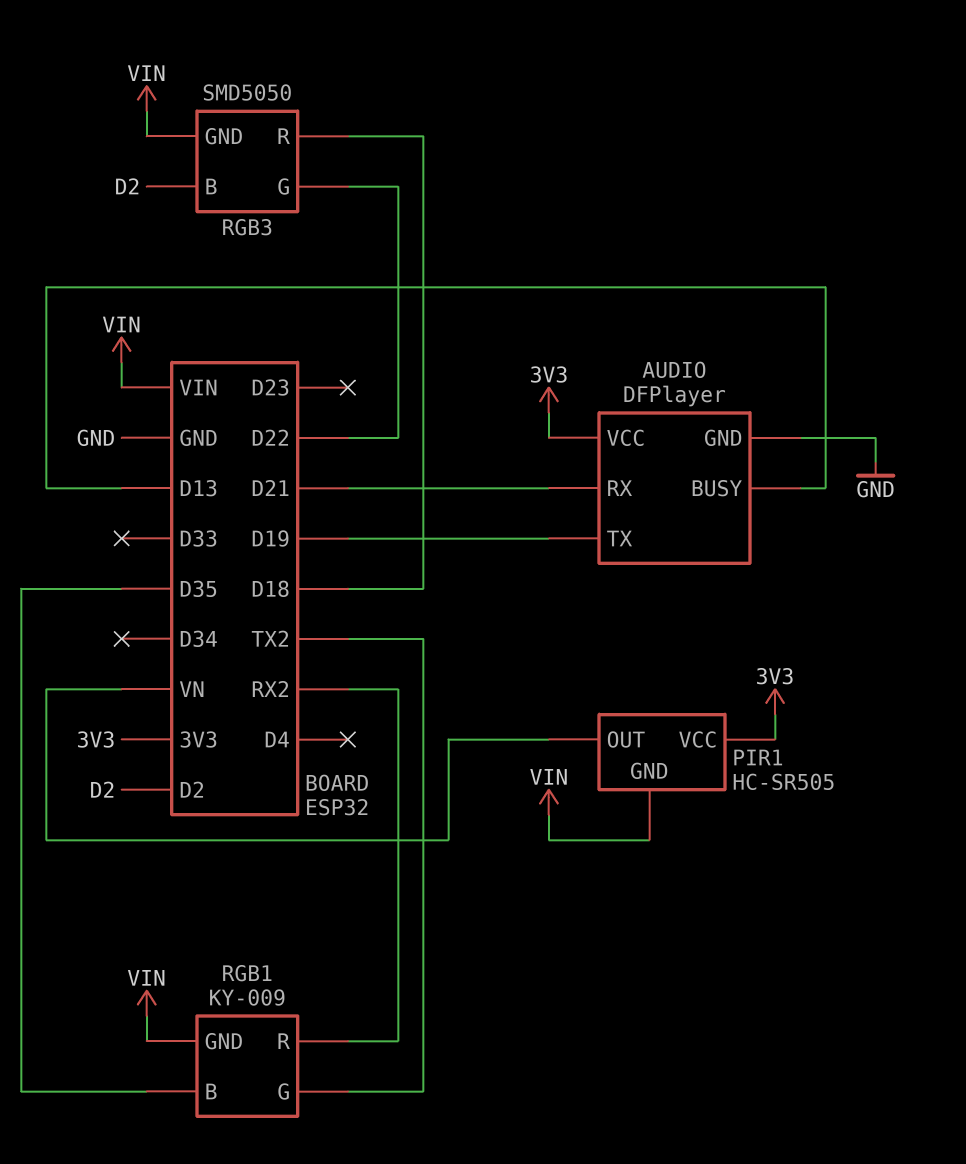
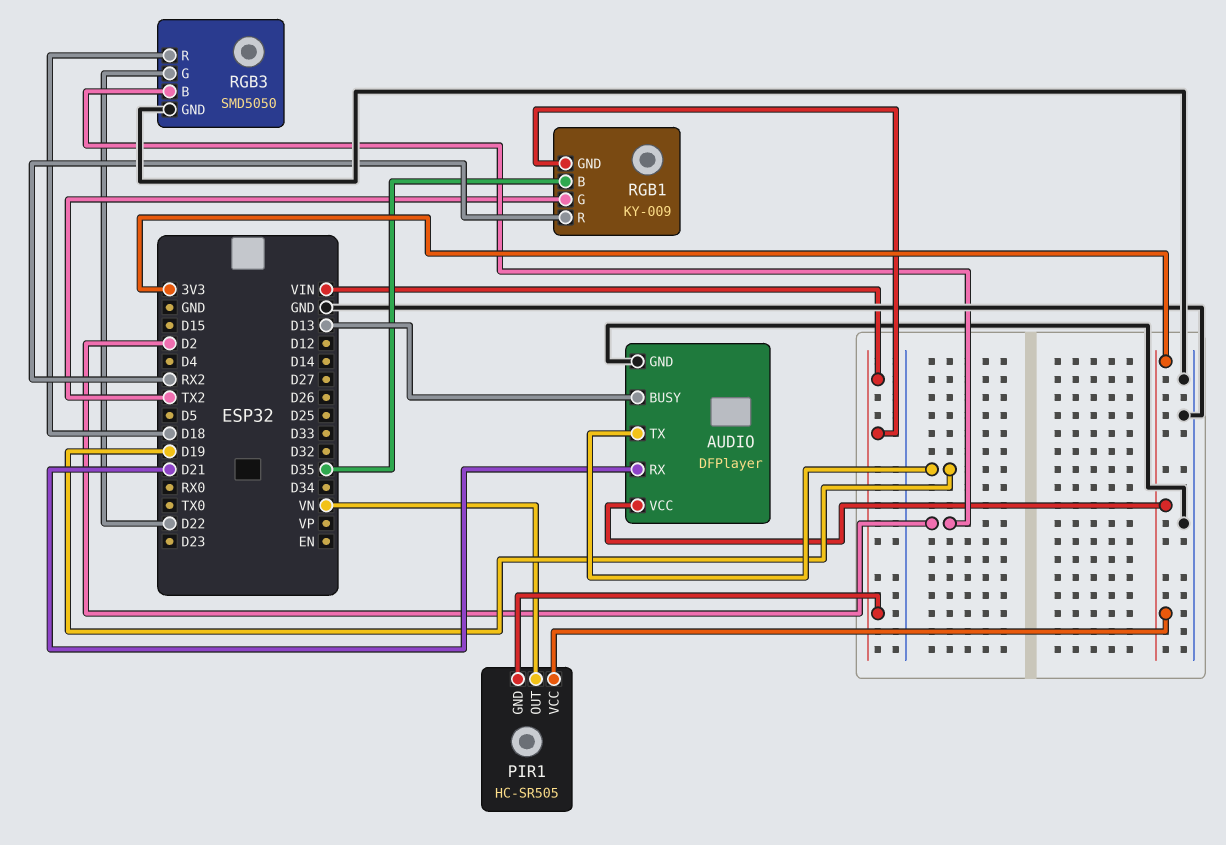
RGB3 pin GND: VIN -> GND

